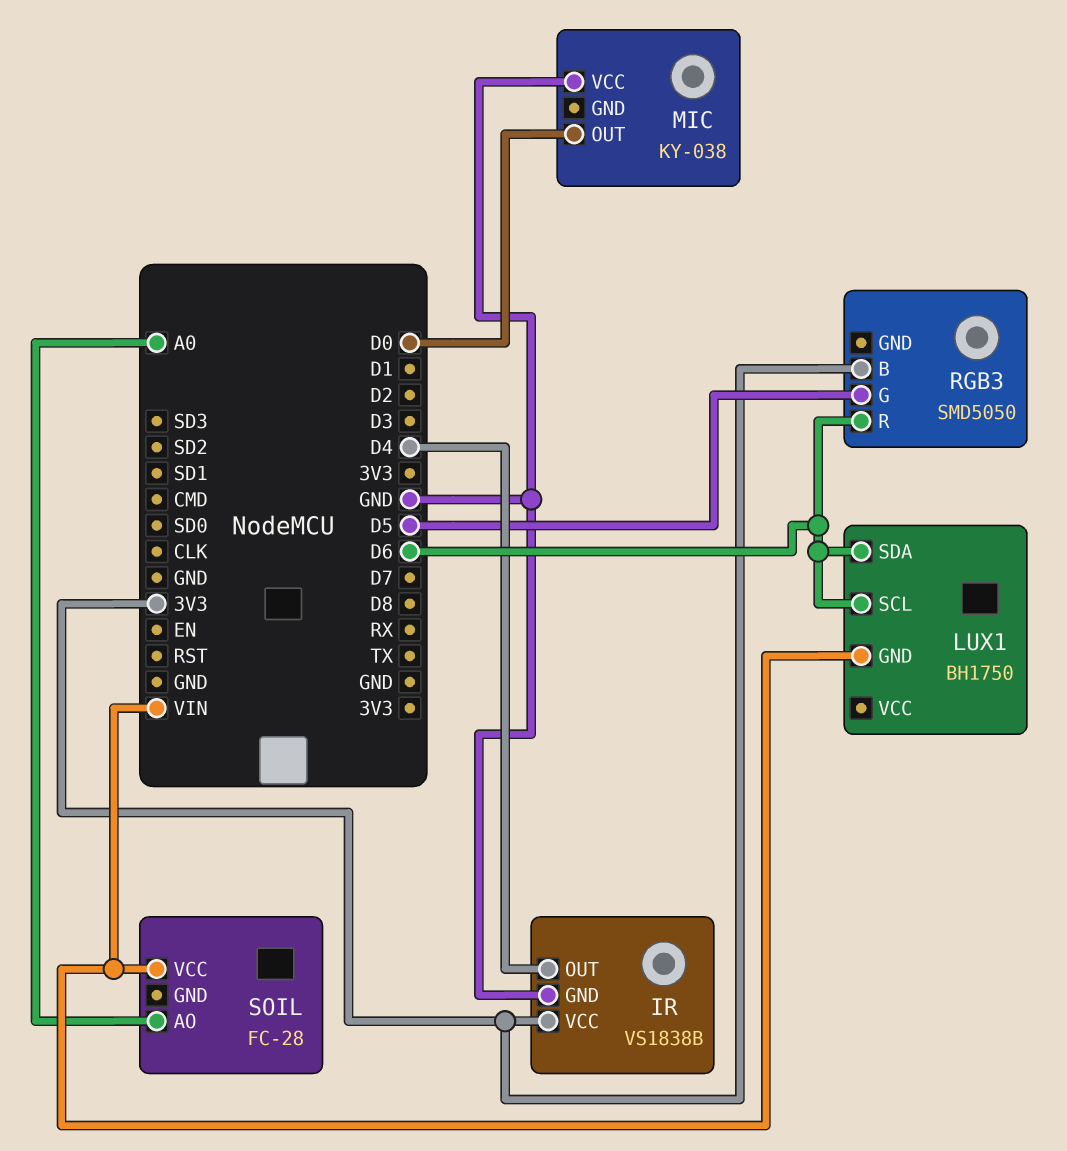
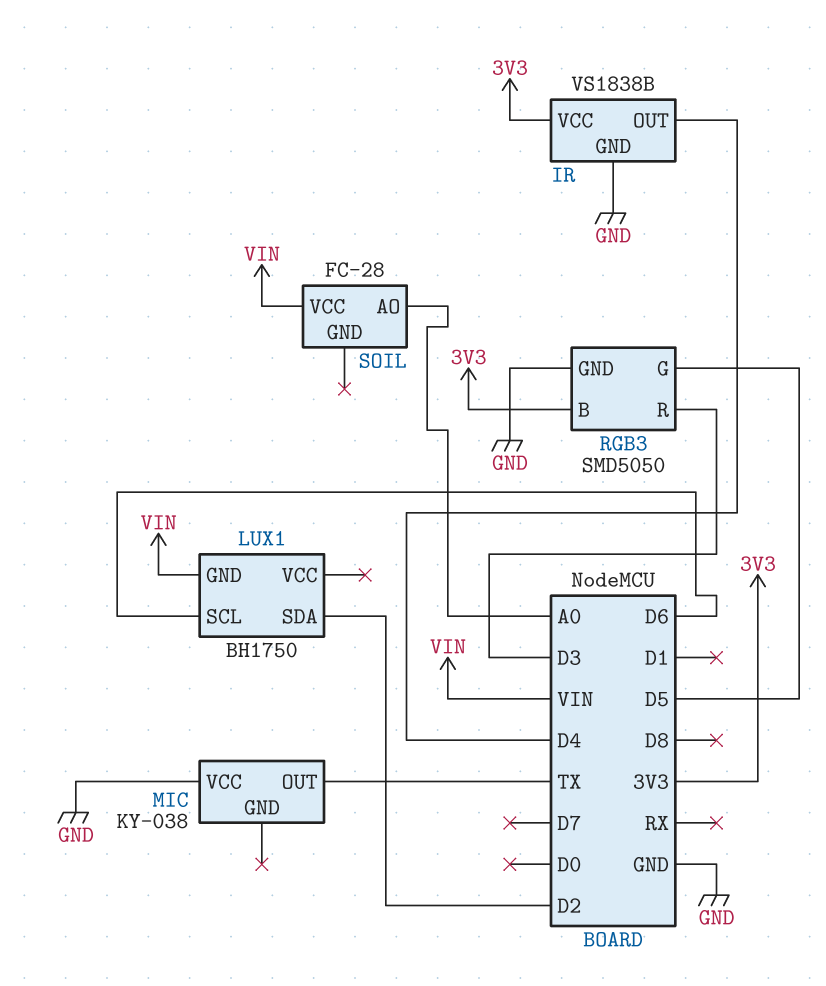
LUX1 pin SDA: D6 -> D2
MIC pin OUT: D0 -> TX
RGB3 pin GND: none -> GND
RGB3 pin R: D6 -> D3

